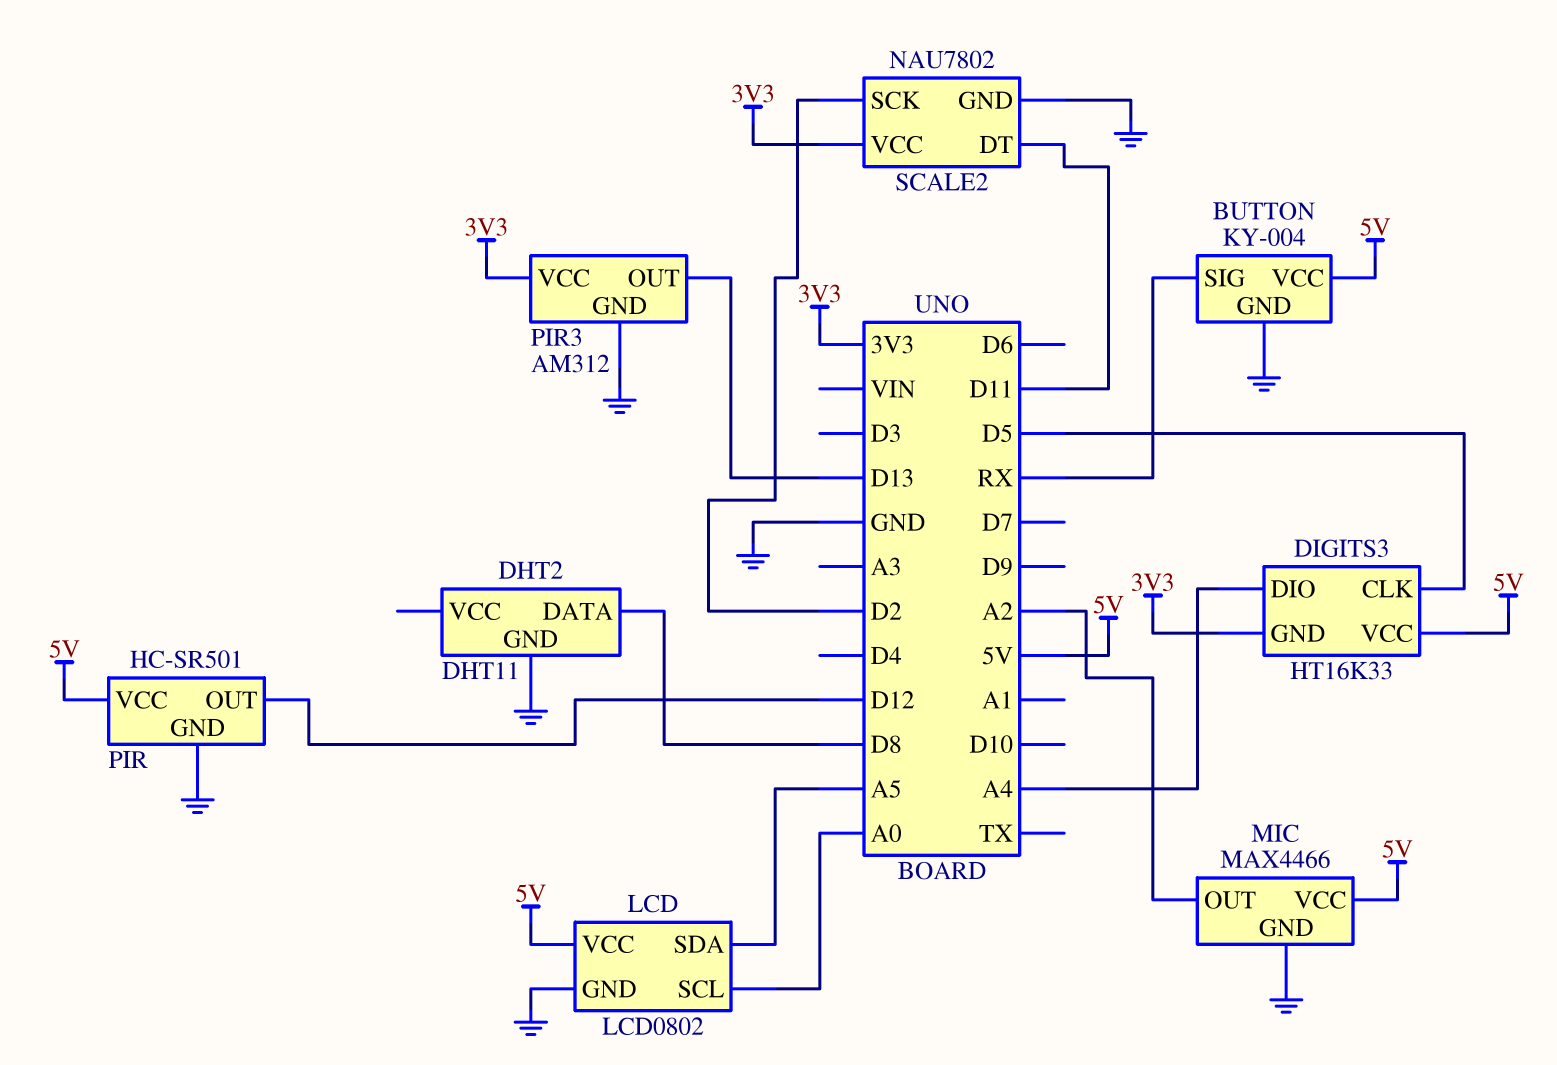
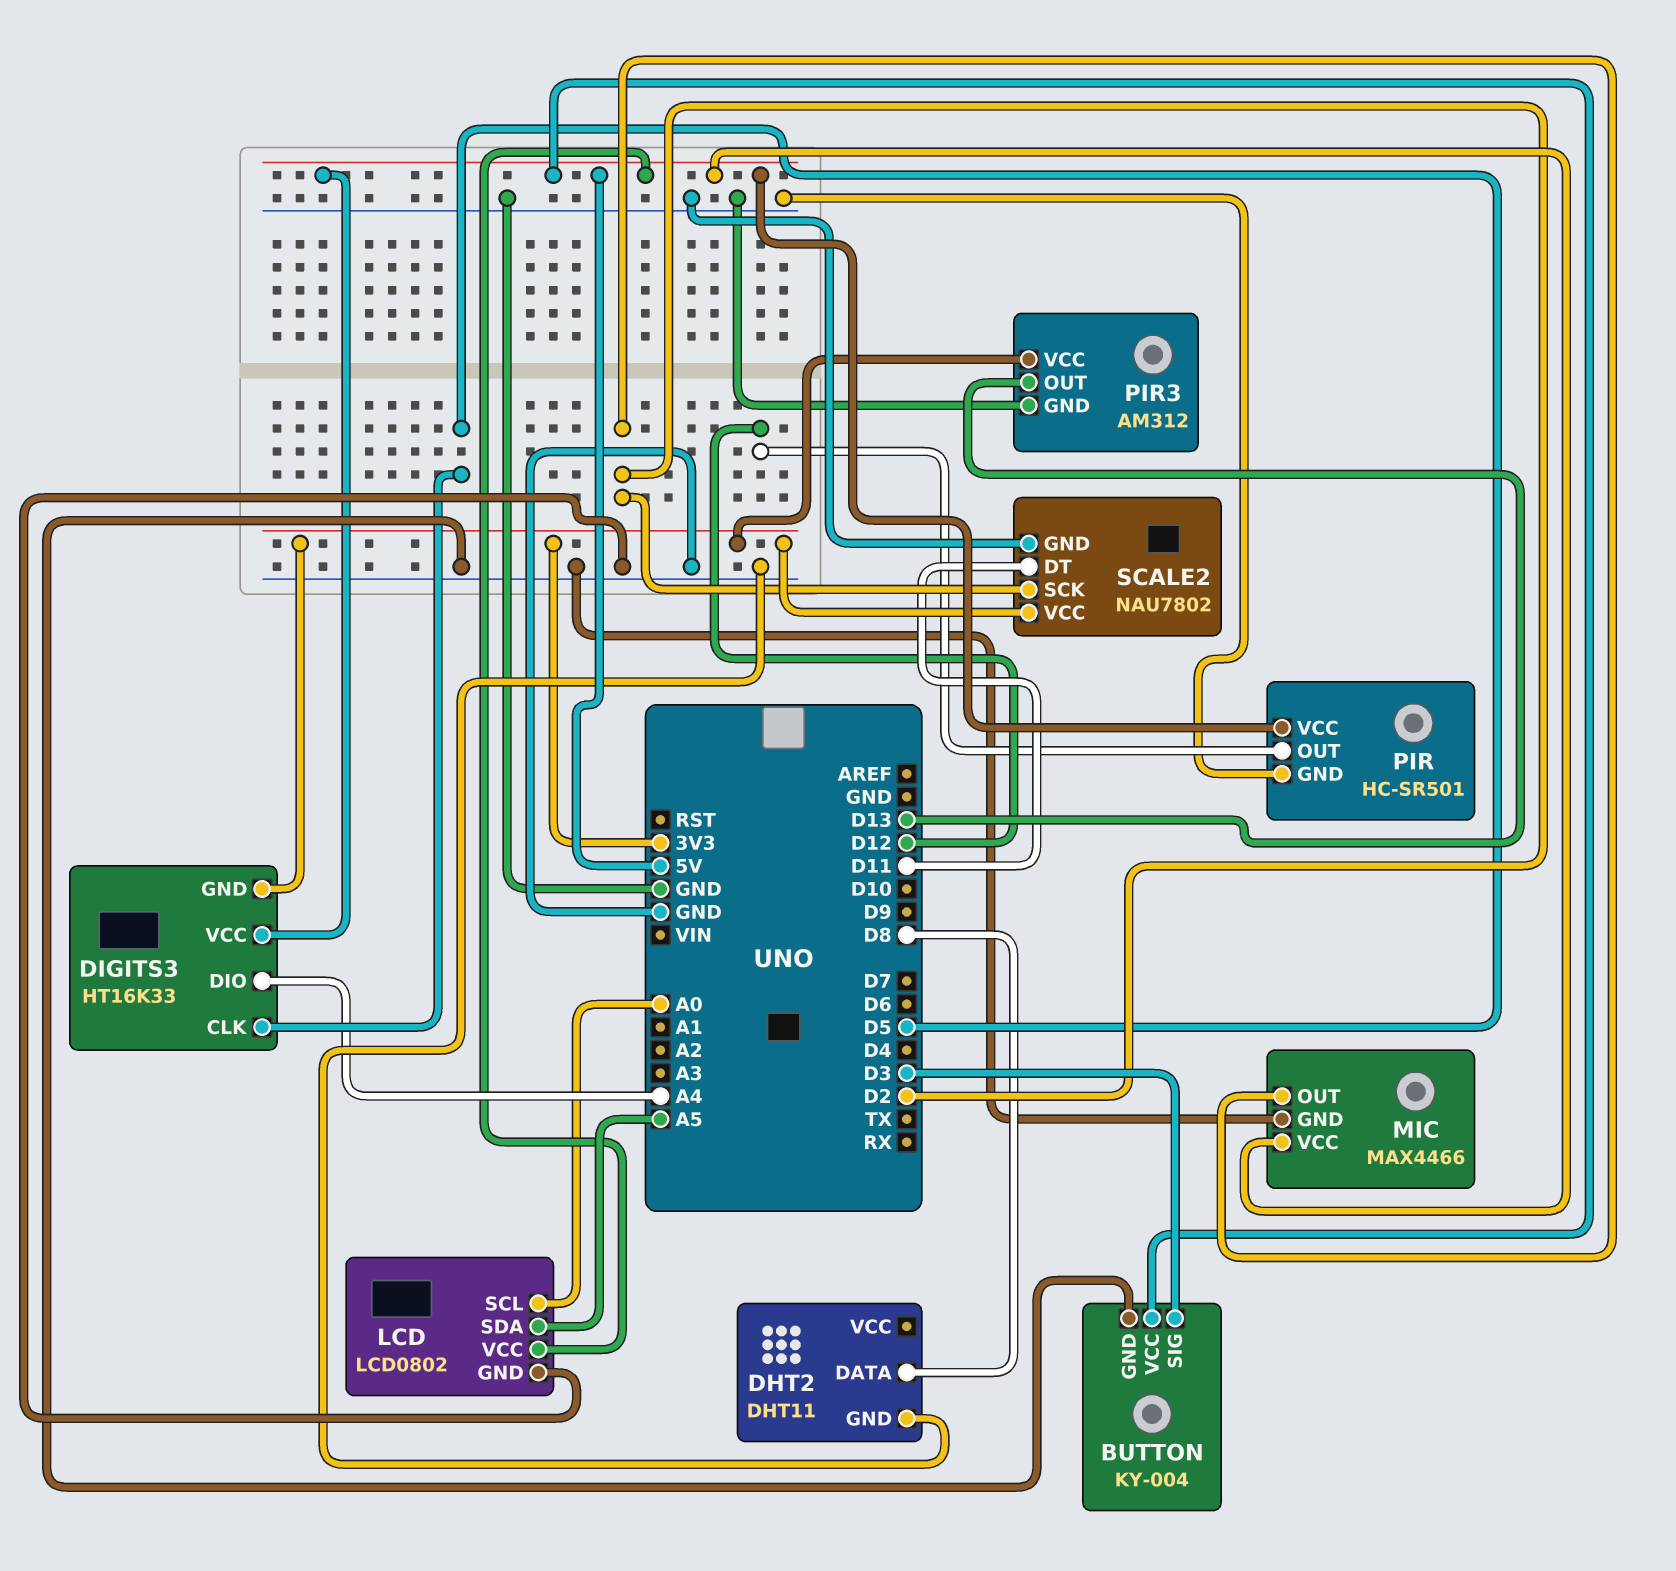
BUTTON pin SIG: RX -> D3
MIC pin OUT: A2 -> D2

